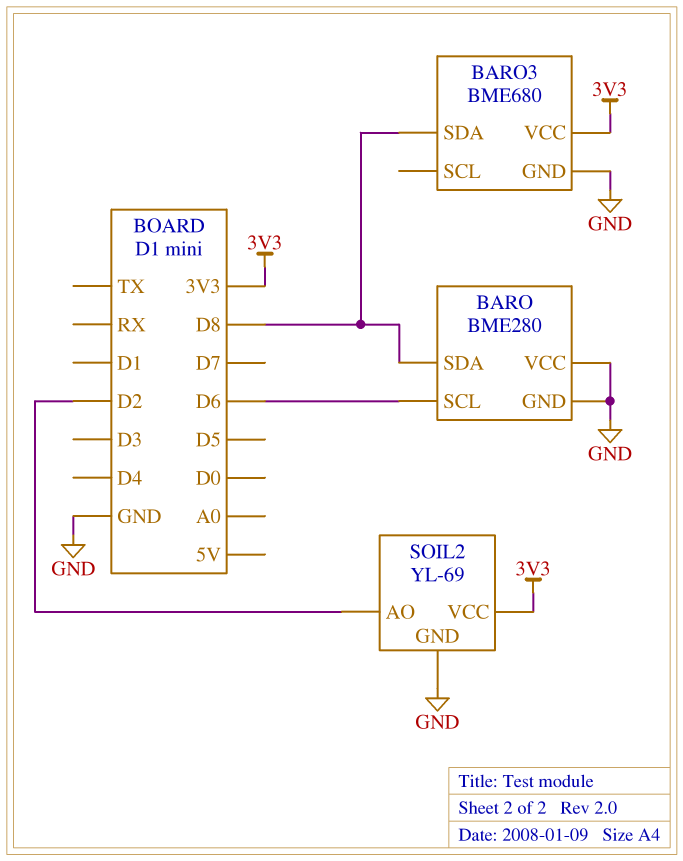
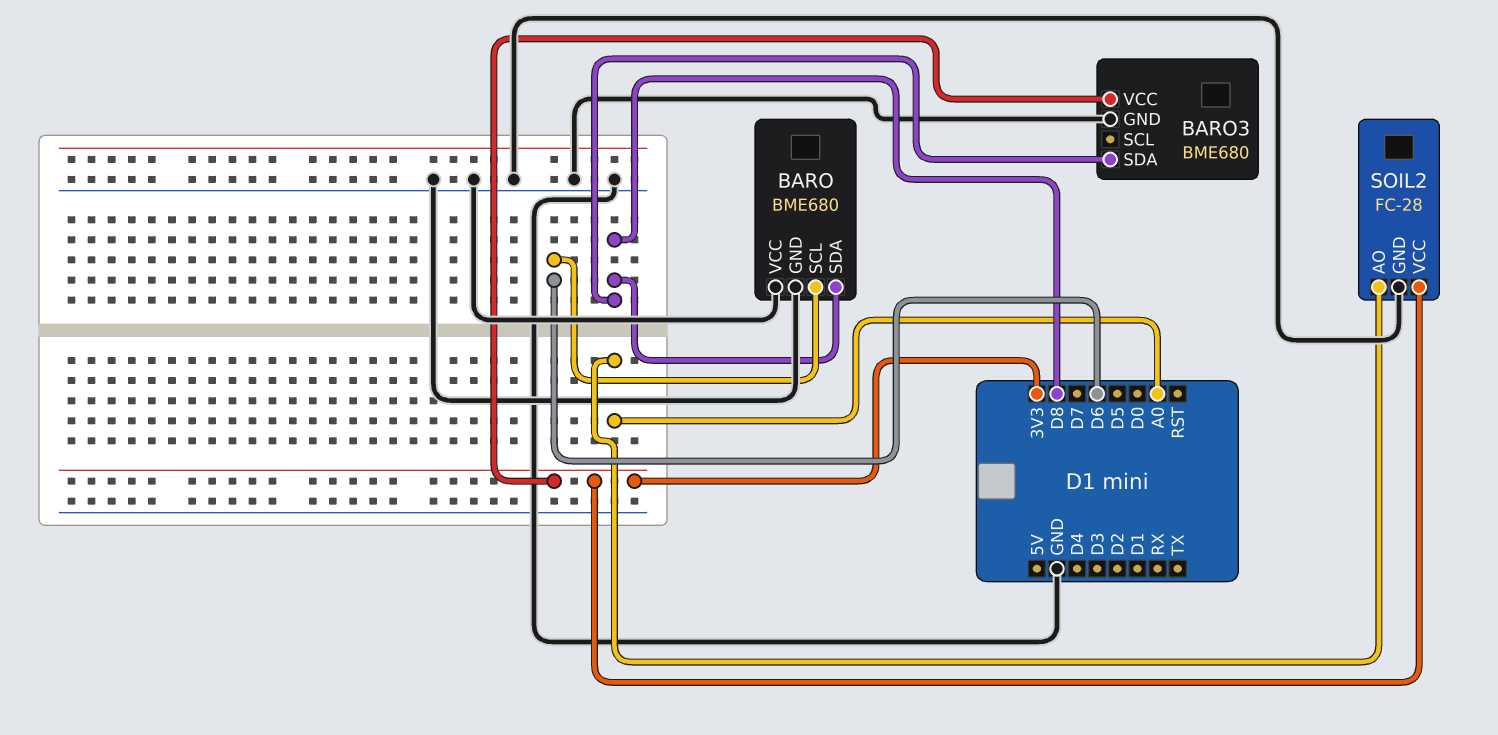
BARO: BME280 -> BME680
SOIL2: YL-69 -> FC-28
SOIL2 pin AO: D2 -> A0

